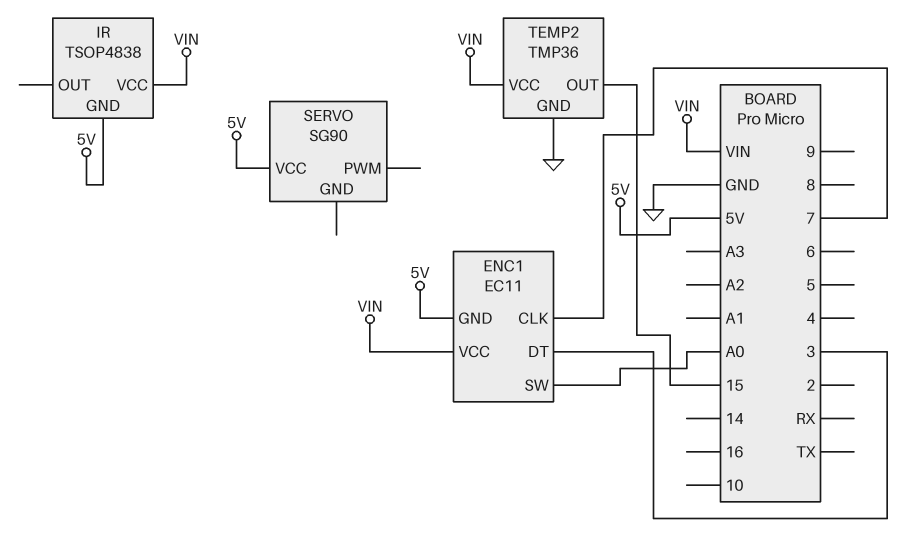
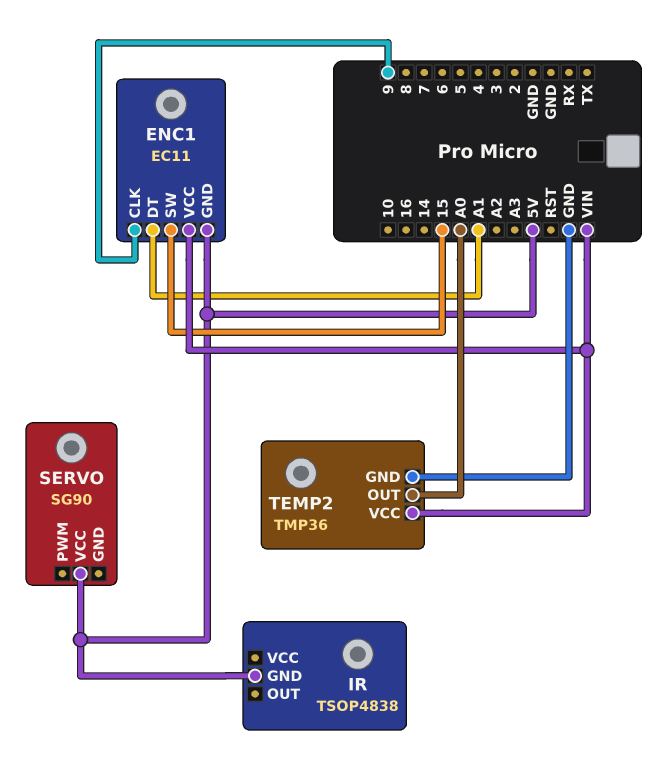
ENC1 pin CLK: 7 -> 9
ENC1 pin DT: 3 -> A1
ENC1 pin SW: A0 -> 15
IR pin VCC: VIN -> none
TEMP2 pin OUT: 15 -> A0

